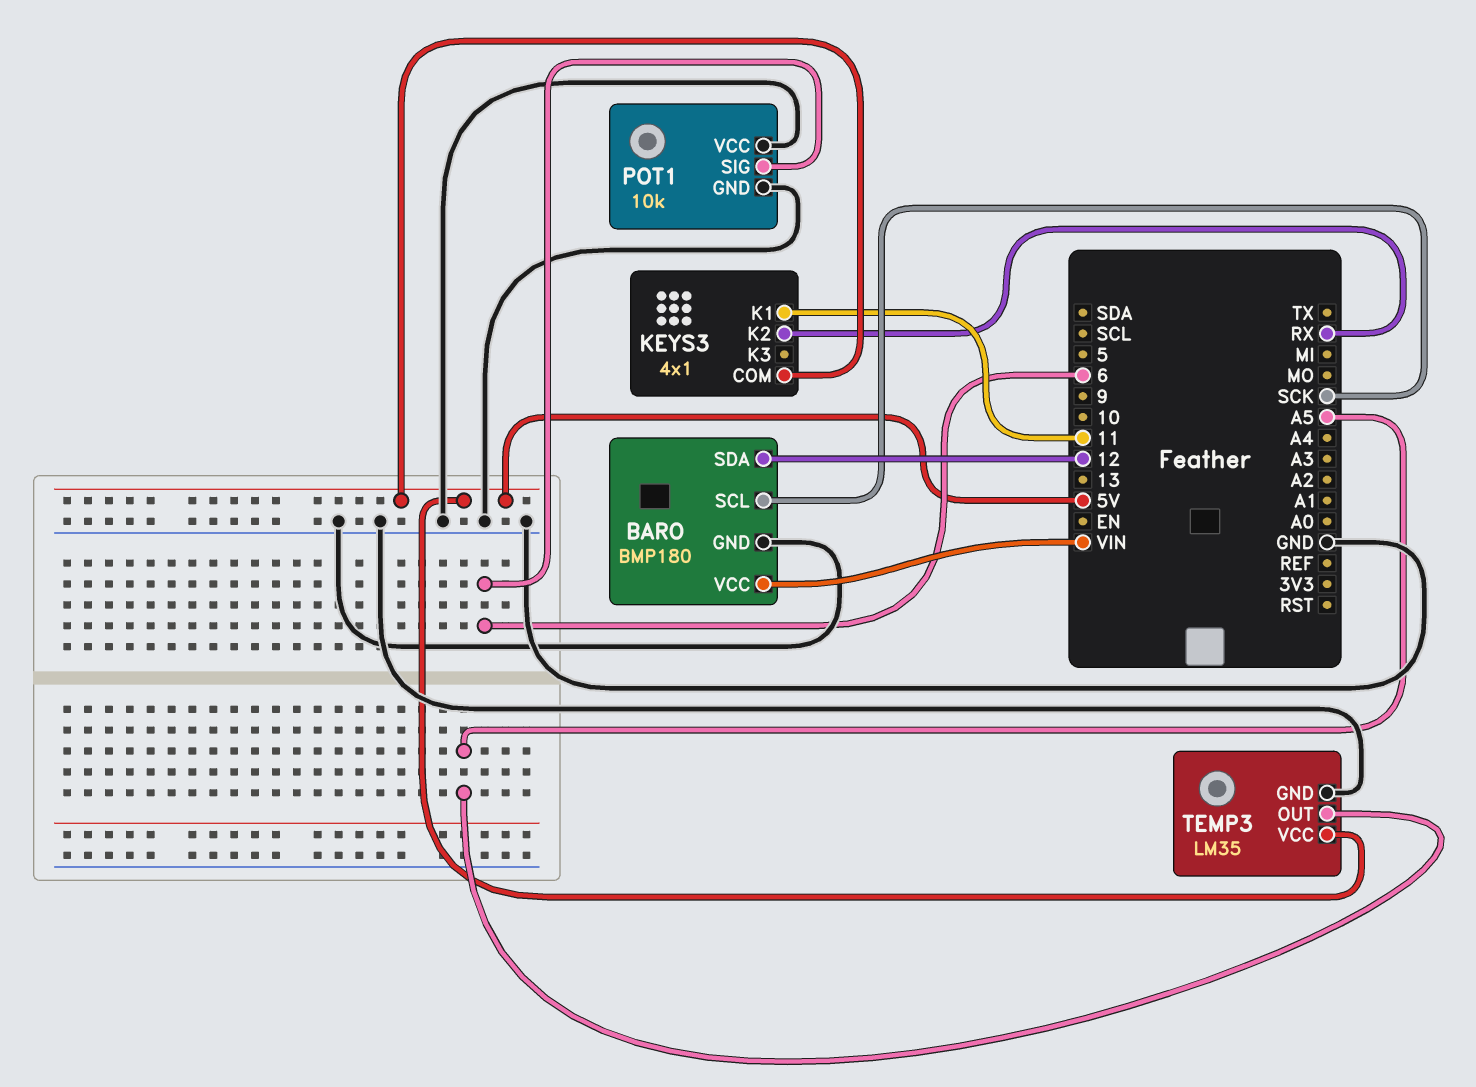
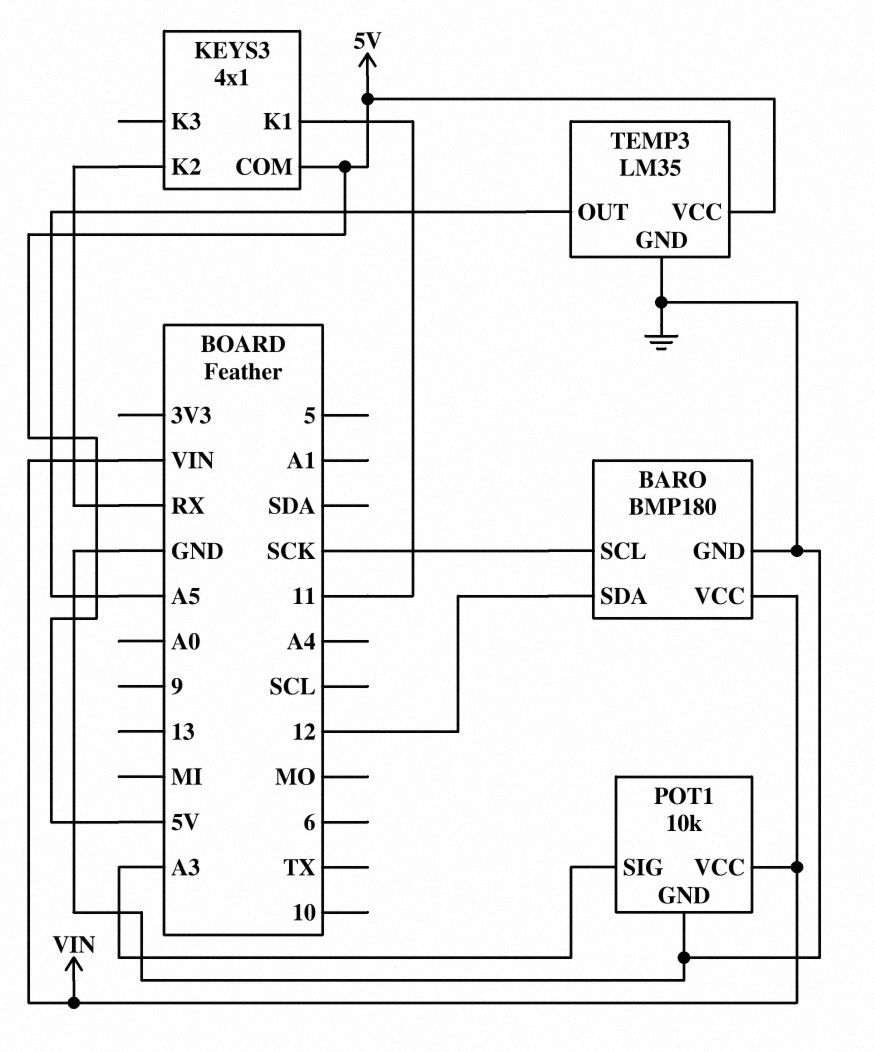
POT1 pin SIG: 6 -> A3
POT1 pin VCC: GND -> VIN

